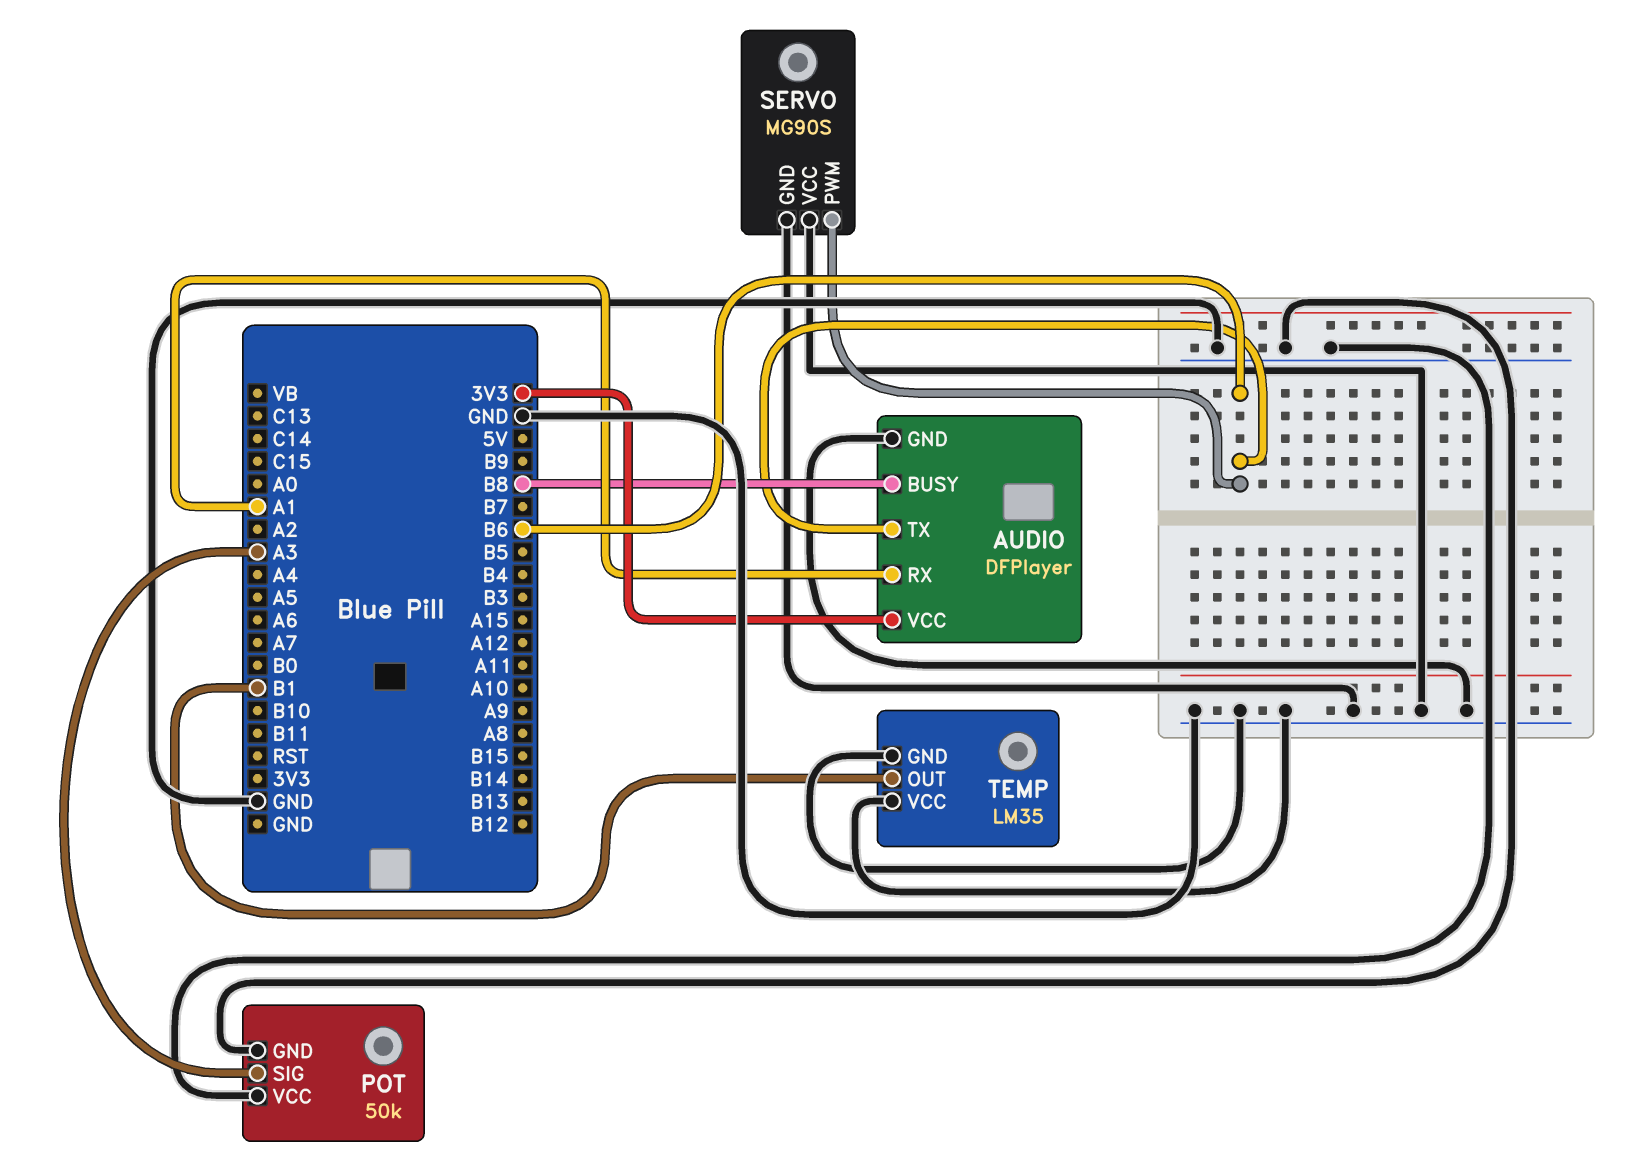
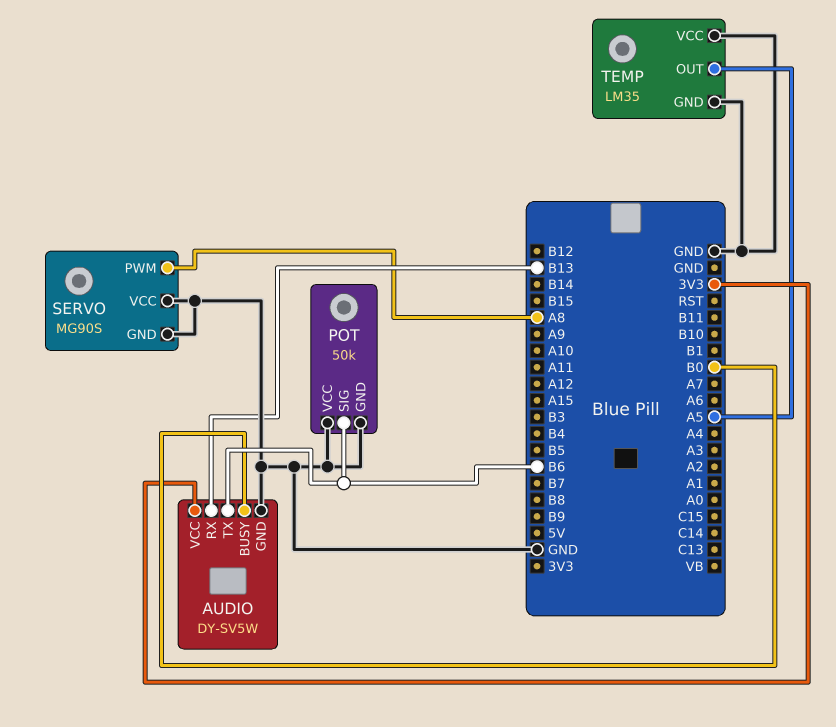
AUDIO: DFPlayer -> DY-SV5W
AUDIO pin BUSY: B8 -> B0
AUDIO pin RX: A1 -> B13
POT pin SIG: A3 -> B6
SERVO pin PWM: B6 -> A8
TEMP pin OUT: B1 -> A5

